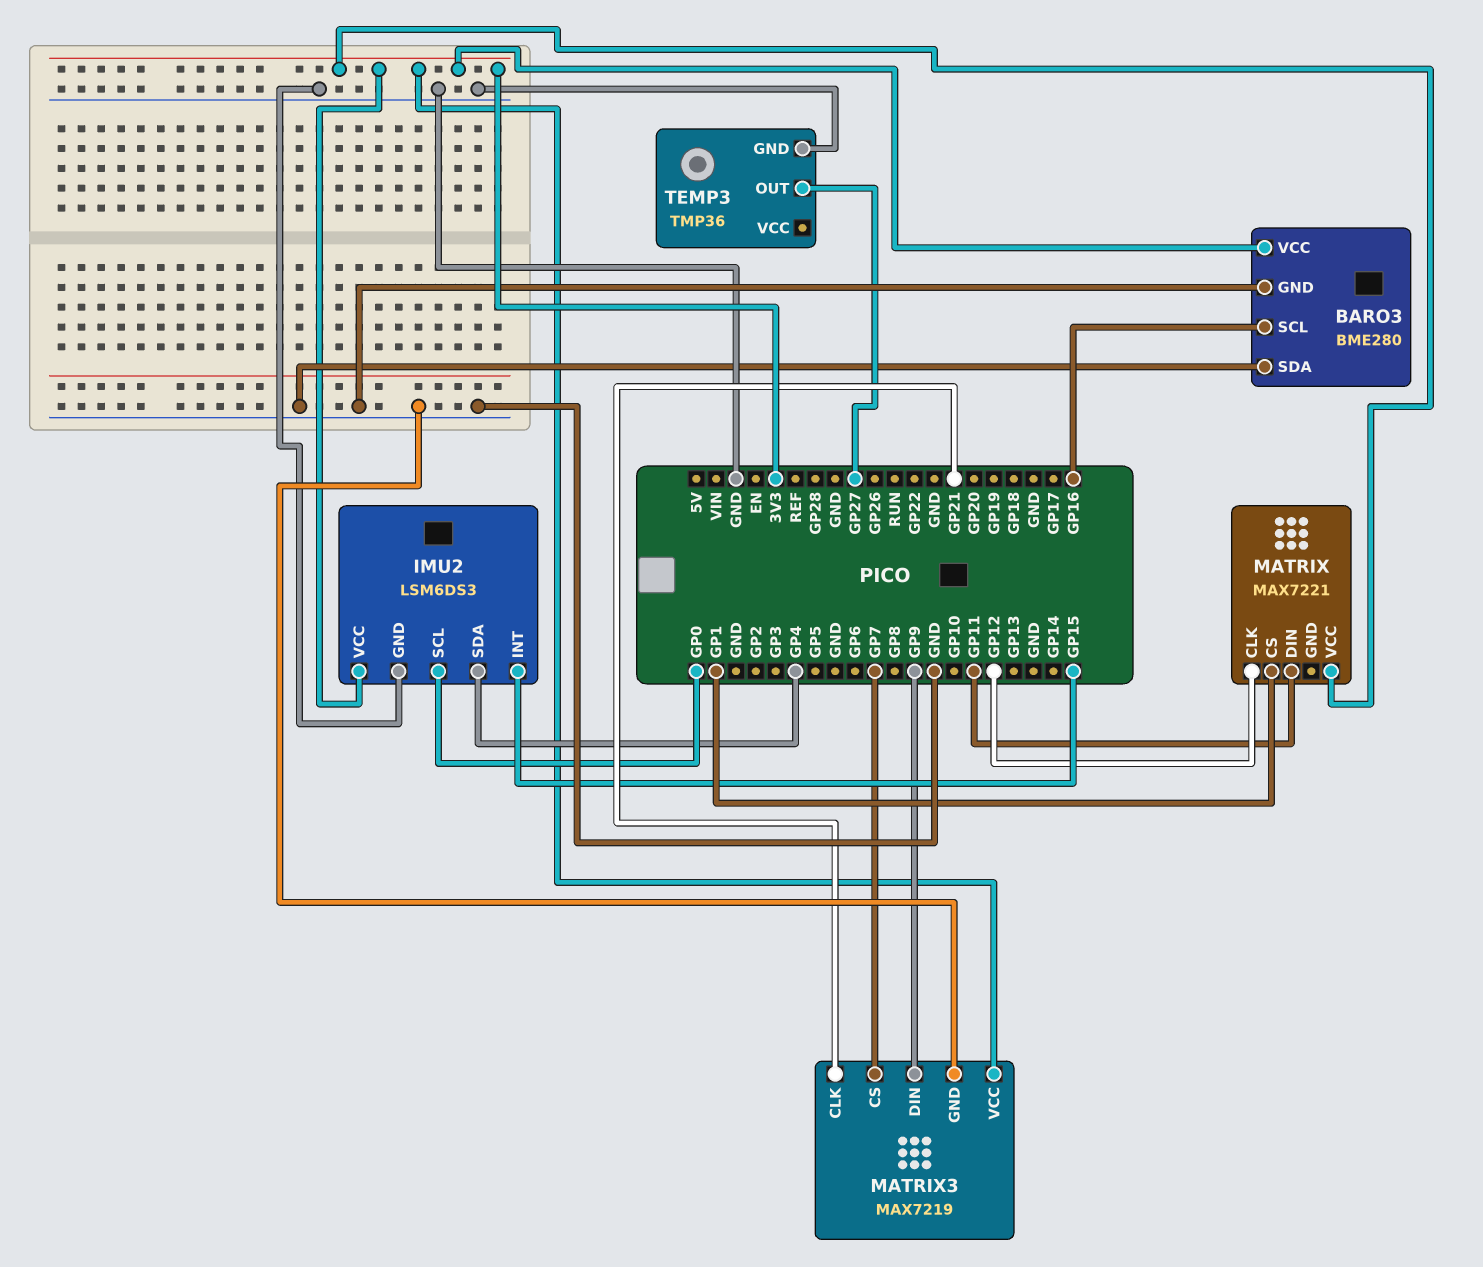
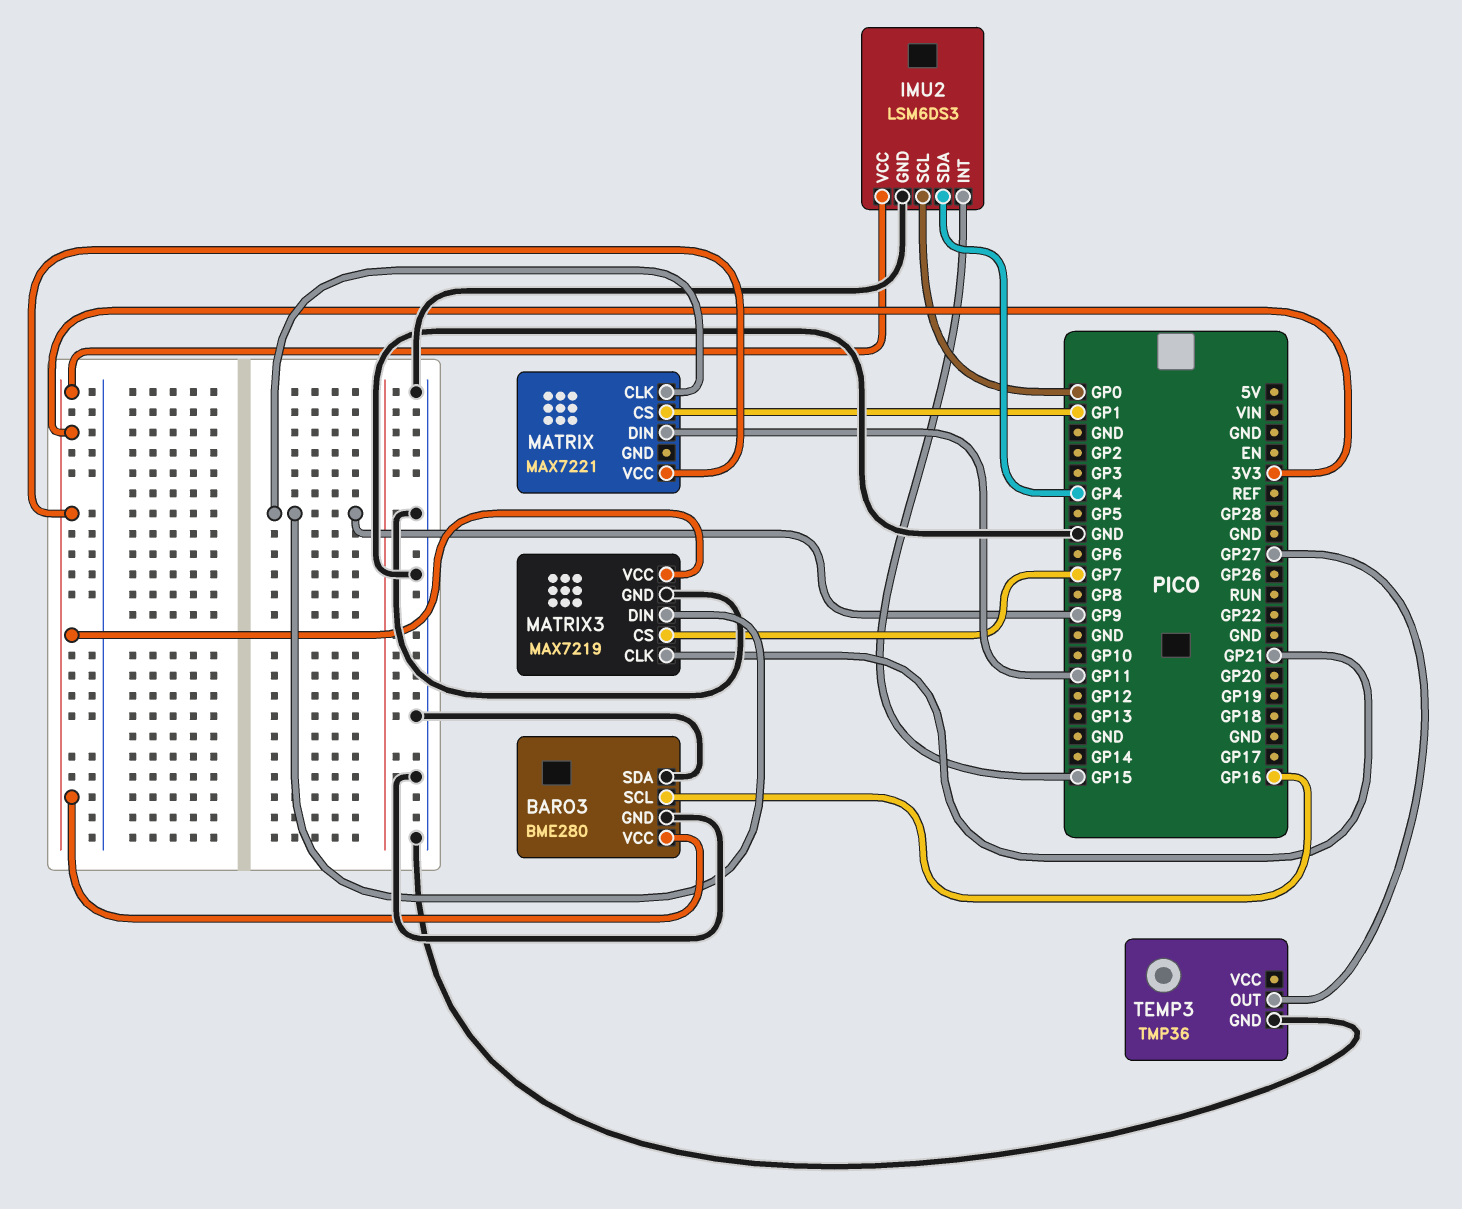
MATRIX pin CLK: GP12 -> GP9

